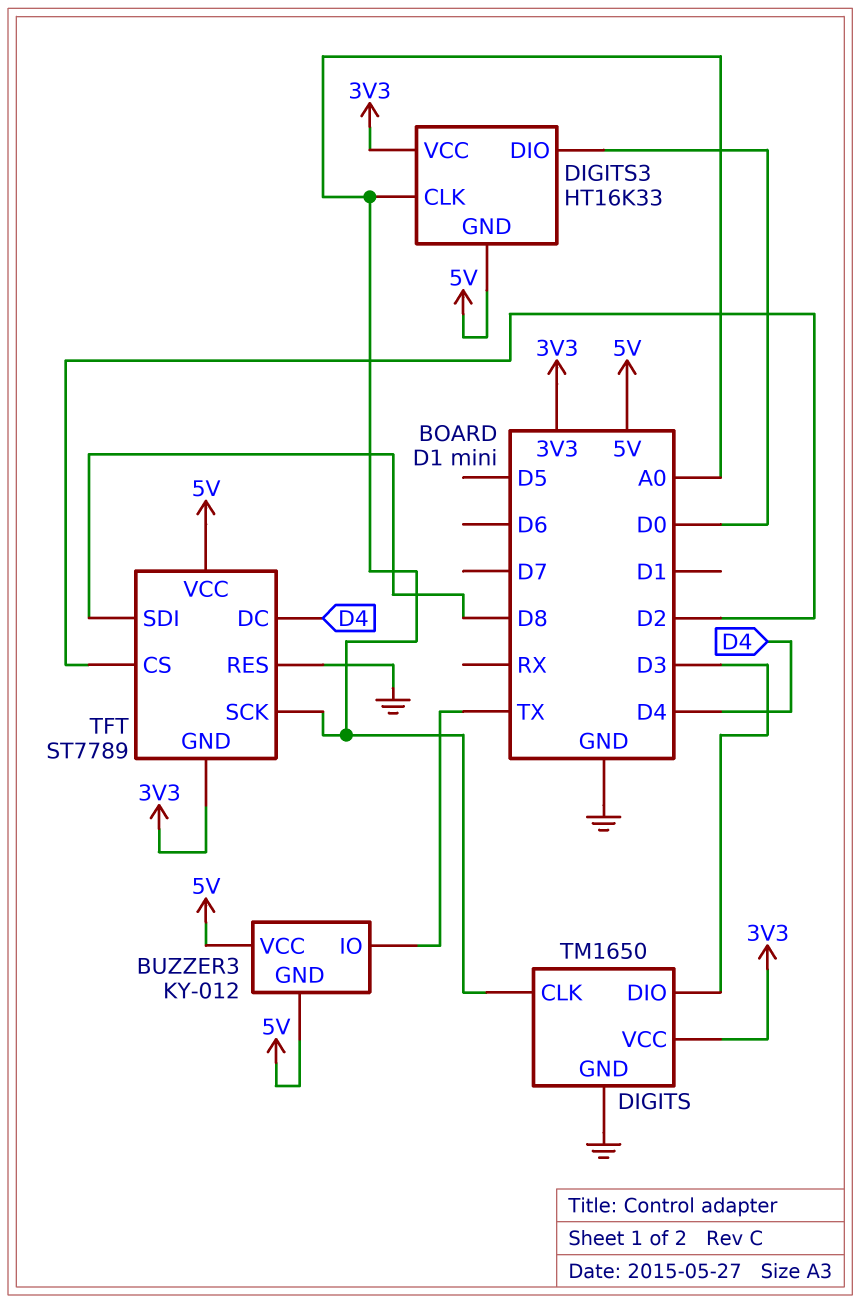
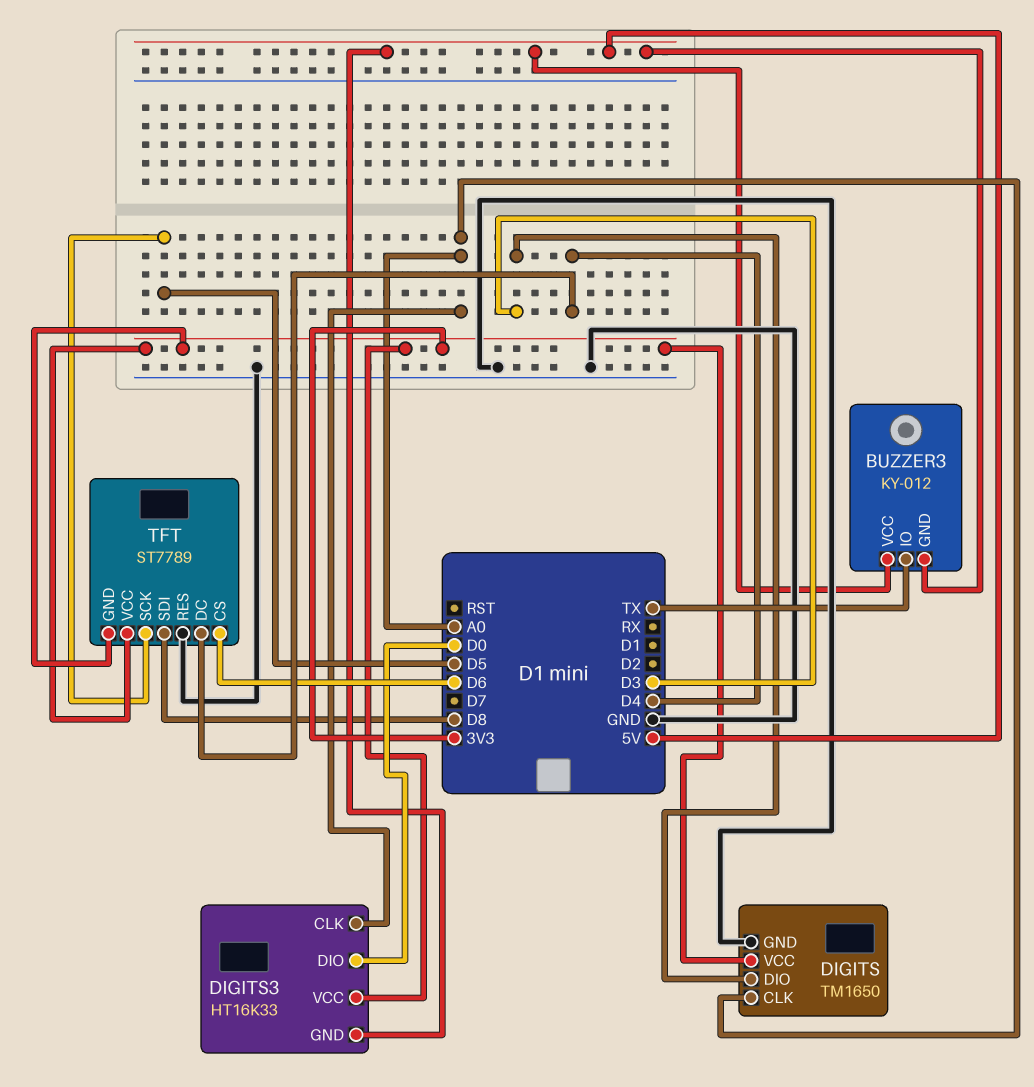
TFT pin CS: D2 -> D6
TFT pin SCK: A0 -> D5
TFT pin VCC: 5V -> 3V3

